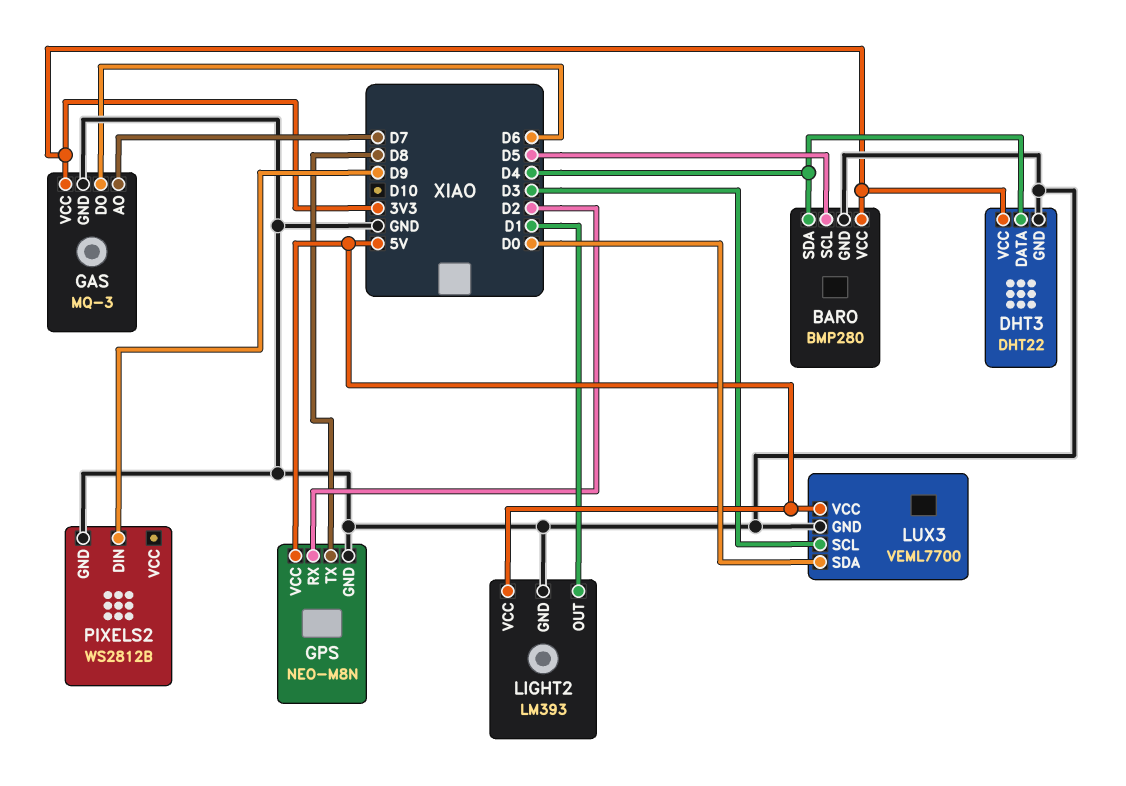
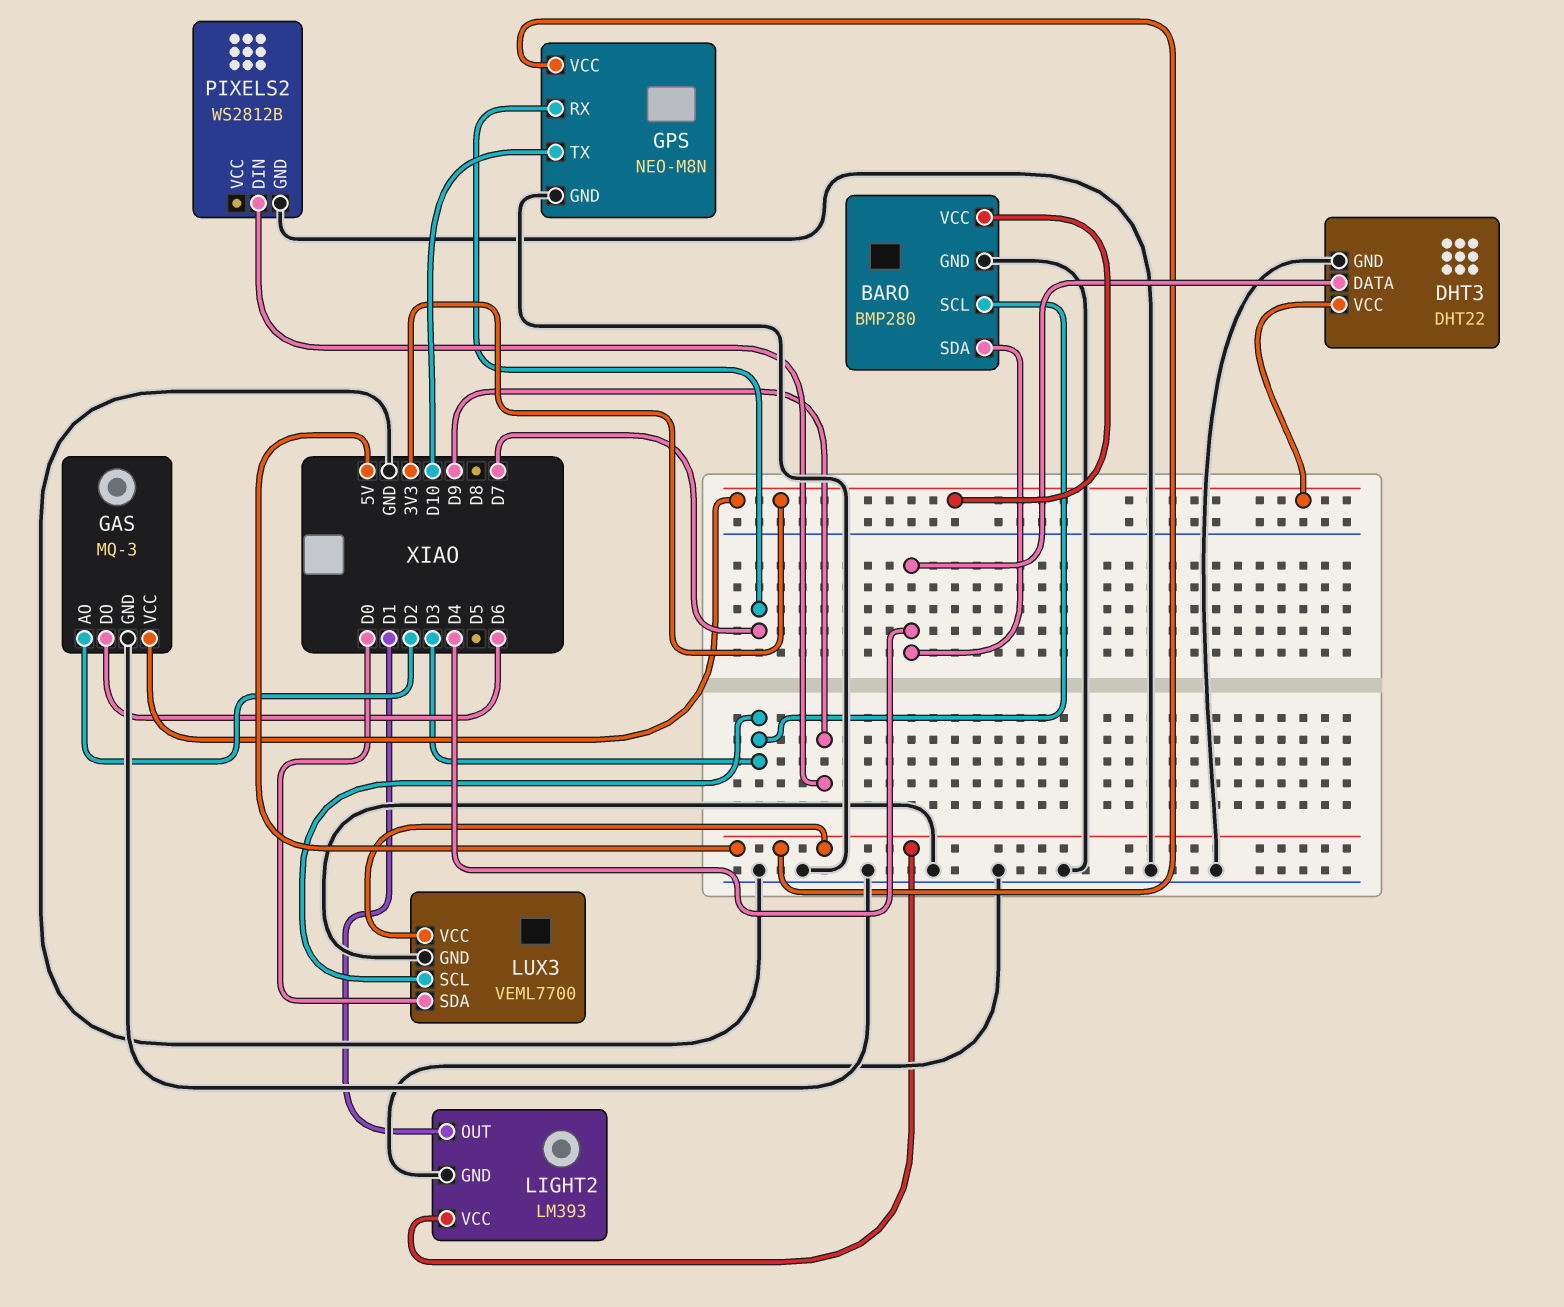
BARO pin SCL: D5 -> D3
GAS pin AO: D7 -> D2
GPS pin RX: D2 -> D7
GPS pin TX: D8 -> D10

